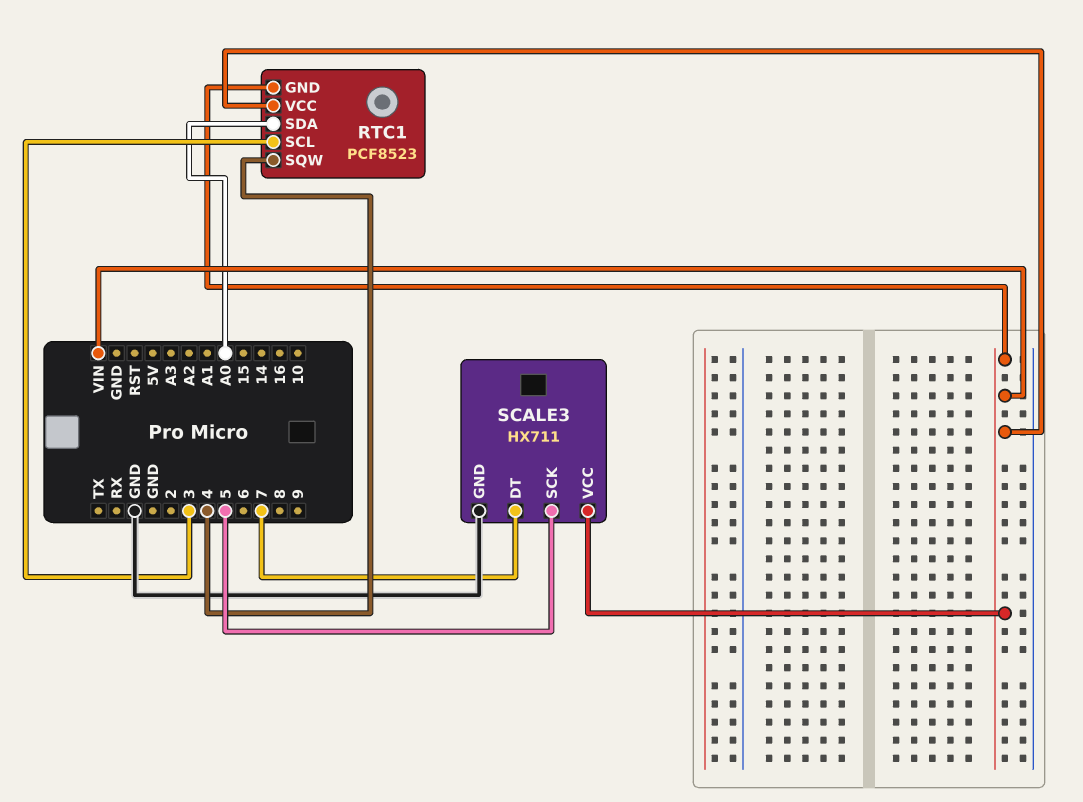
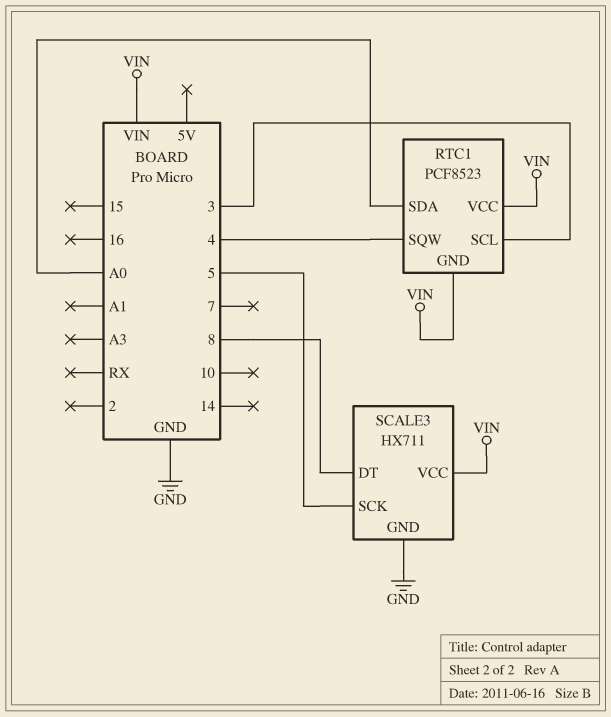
SCALE3 pin DT: 7 -> 8

